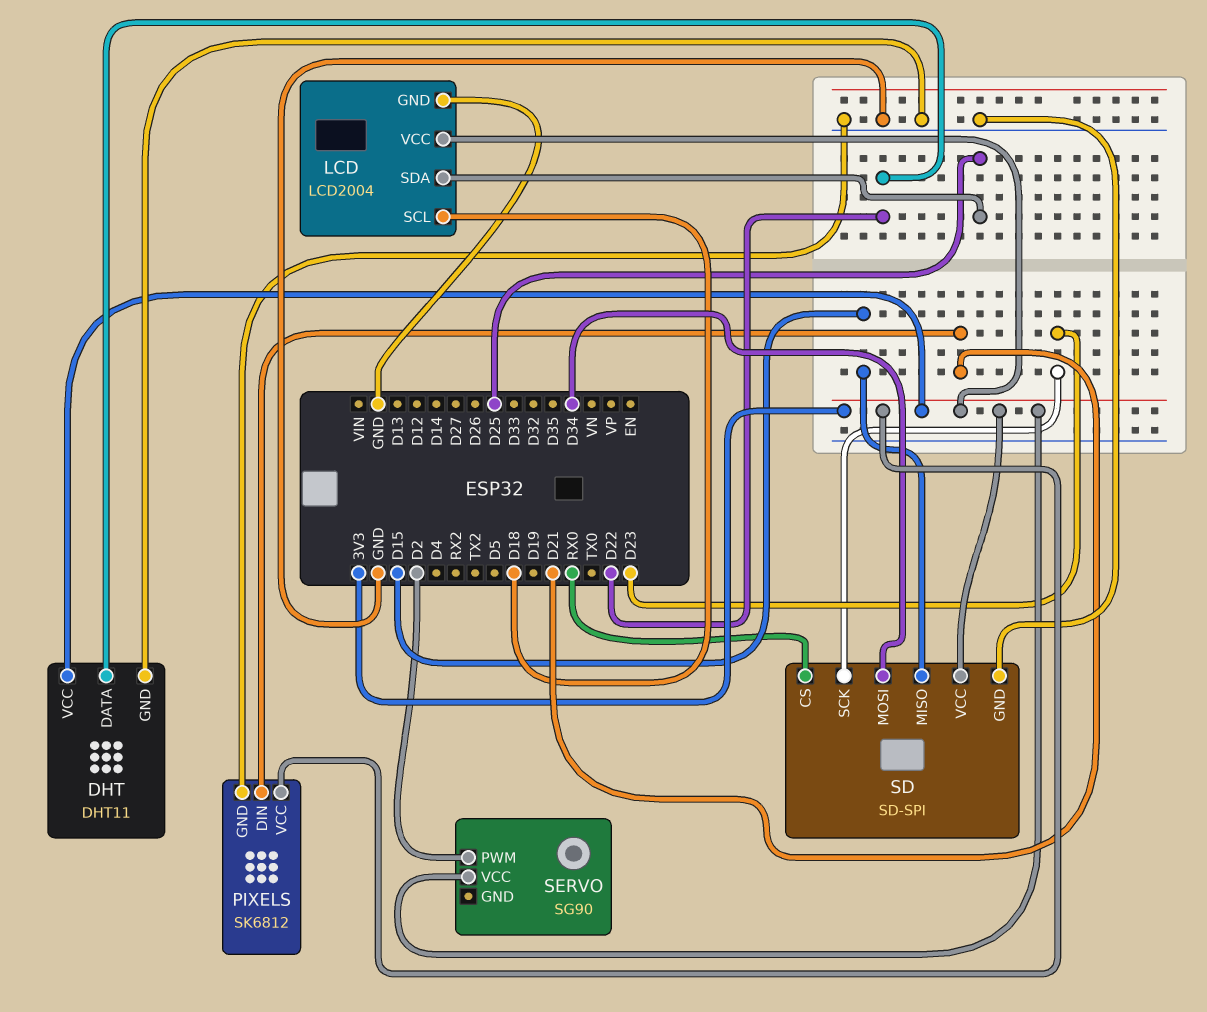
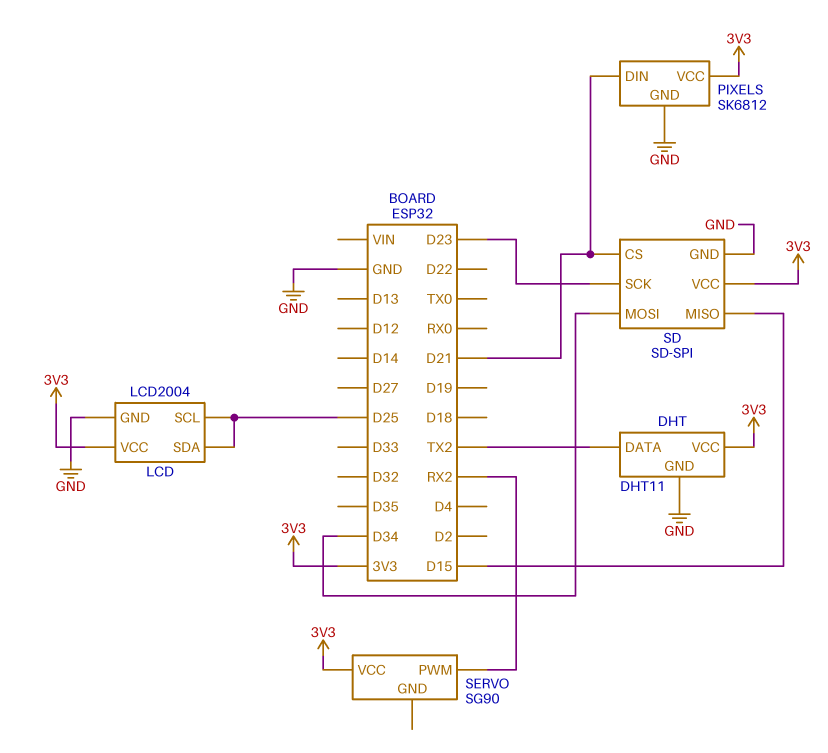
DHT pin DATA: D22 -> TX2
LCD pin SCL: D18 -> D25
SD pin CS: RX0 -> D21
SERVO pin PWM: D2 -> RX2

